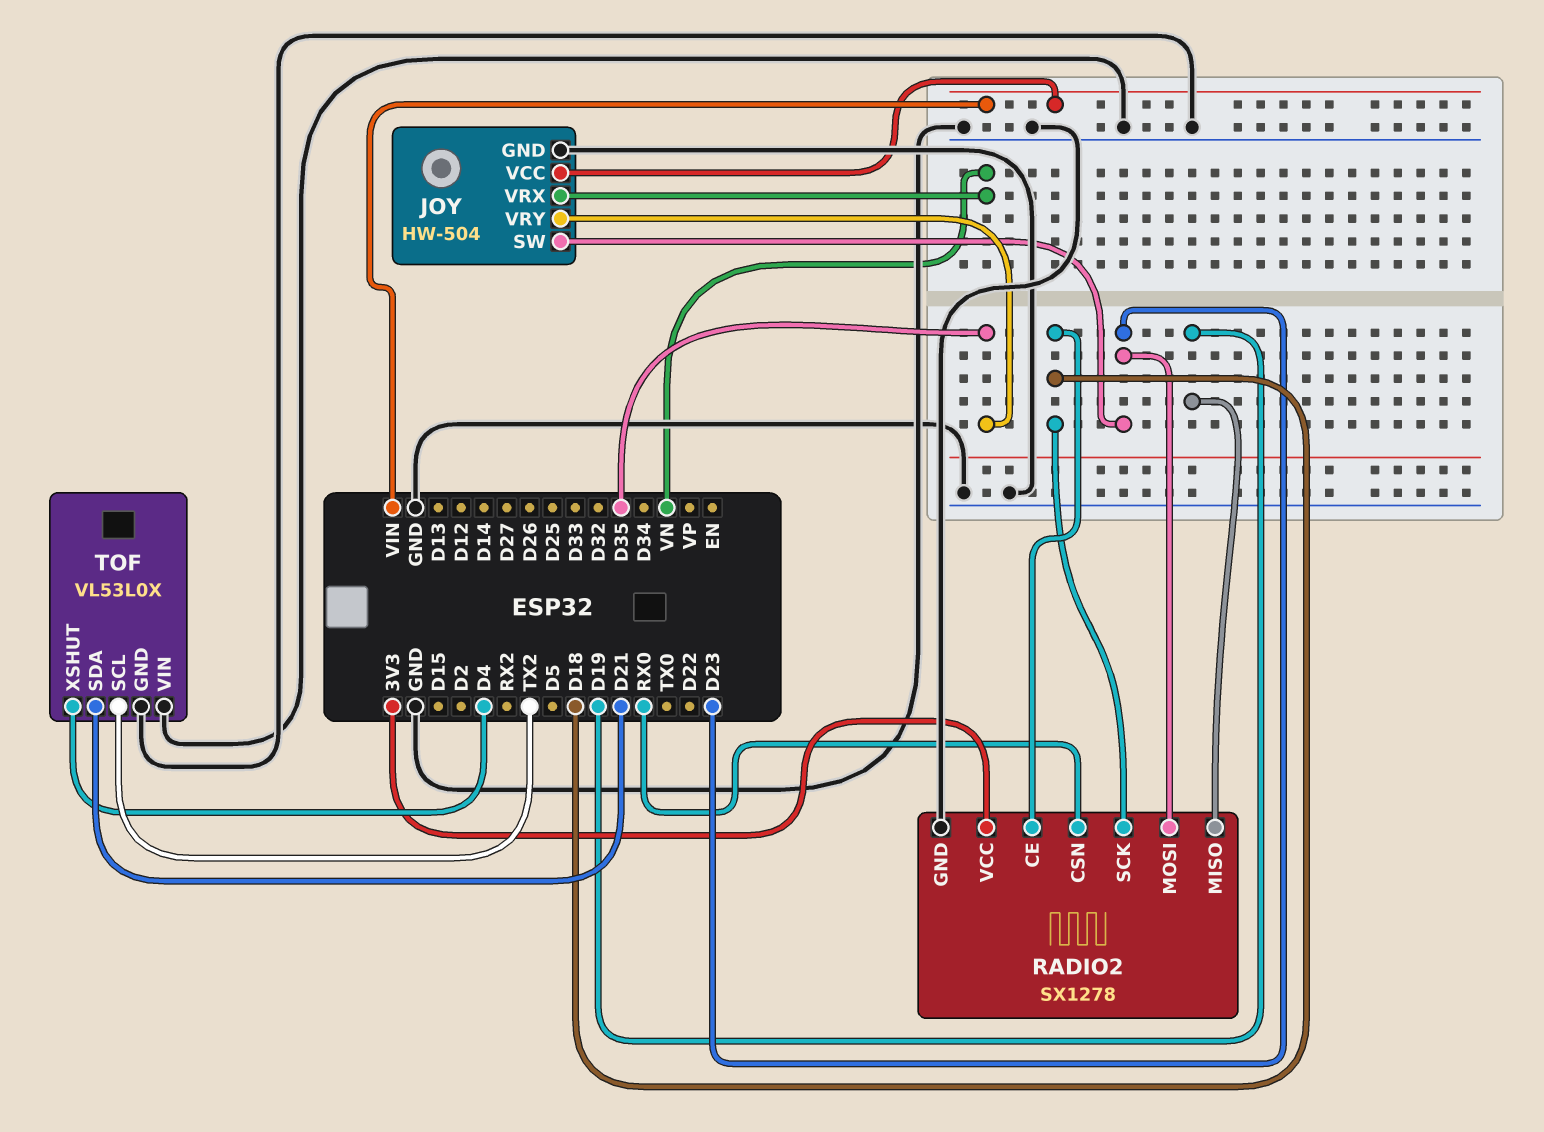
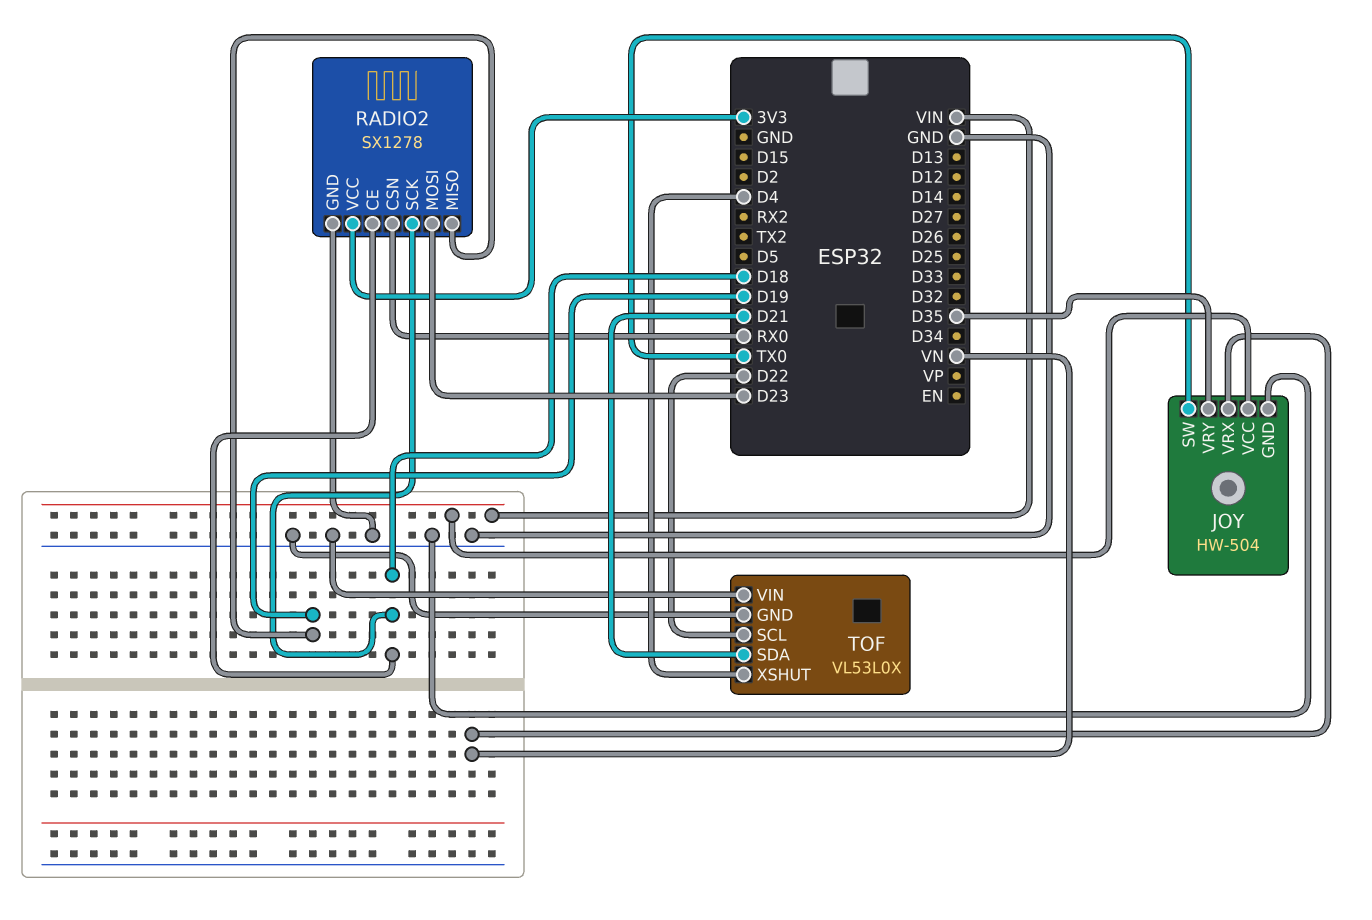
JOY pin SW: D23 -> TX0
TOF pin SCL: TX2 -> D22

